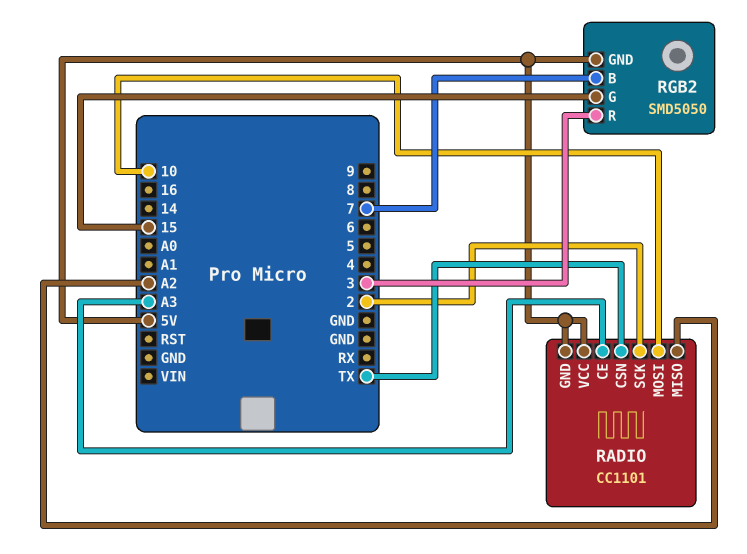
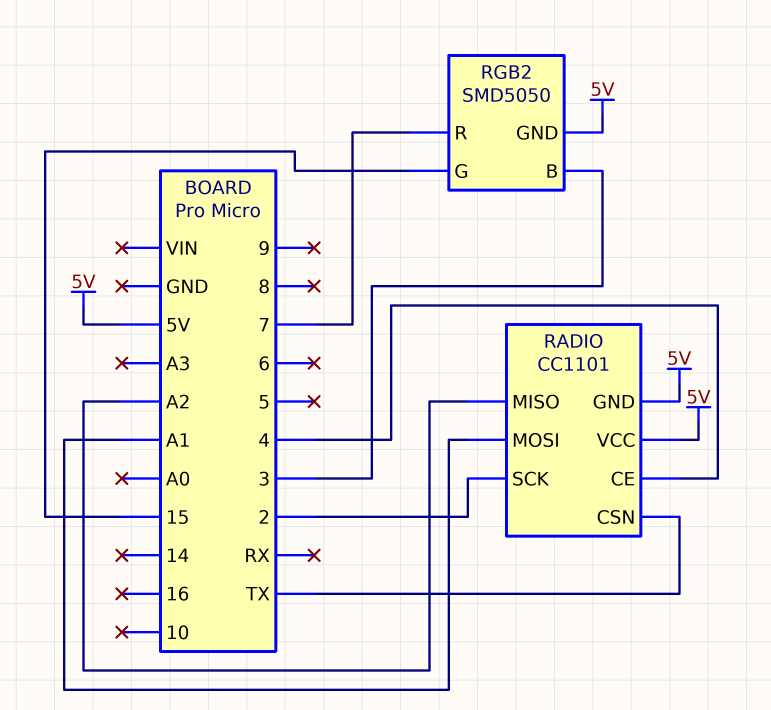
RADIO pin CE: A3 -> 4
RADIO pin MOSI: 10 -> A1
RGB2 pin B: 7 -> 3
RGB2 pin R: 3 -> 7

